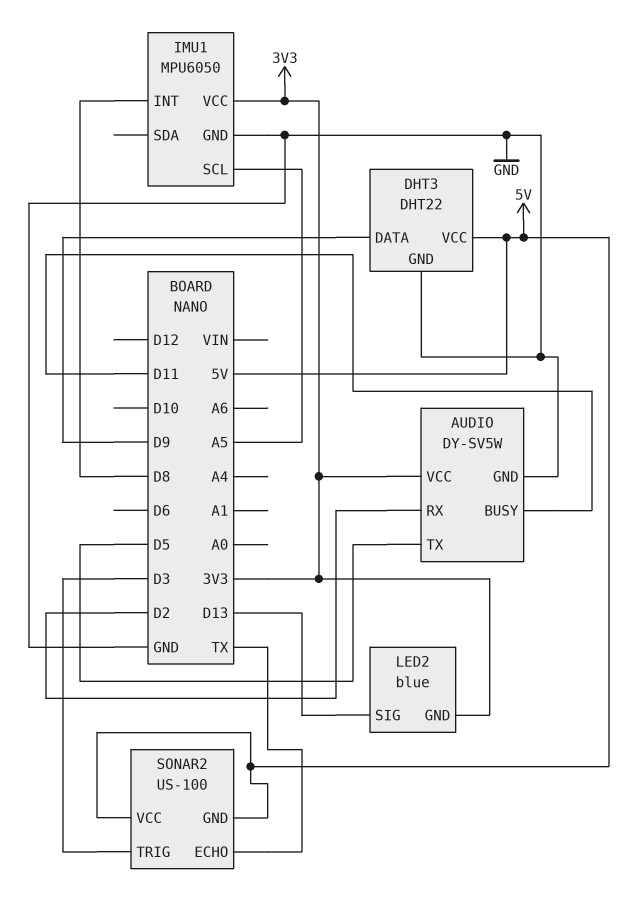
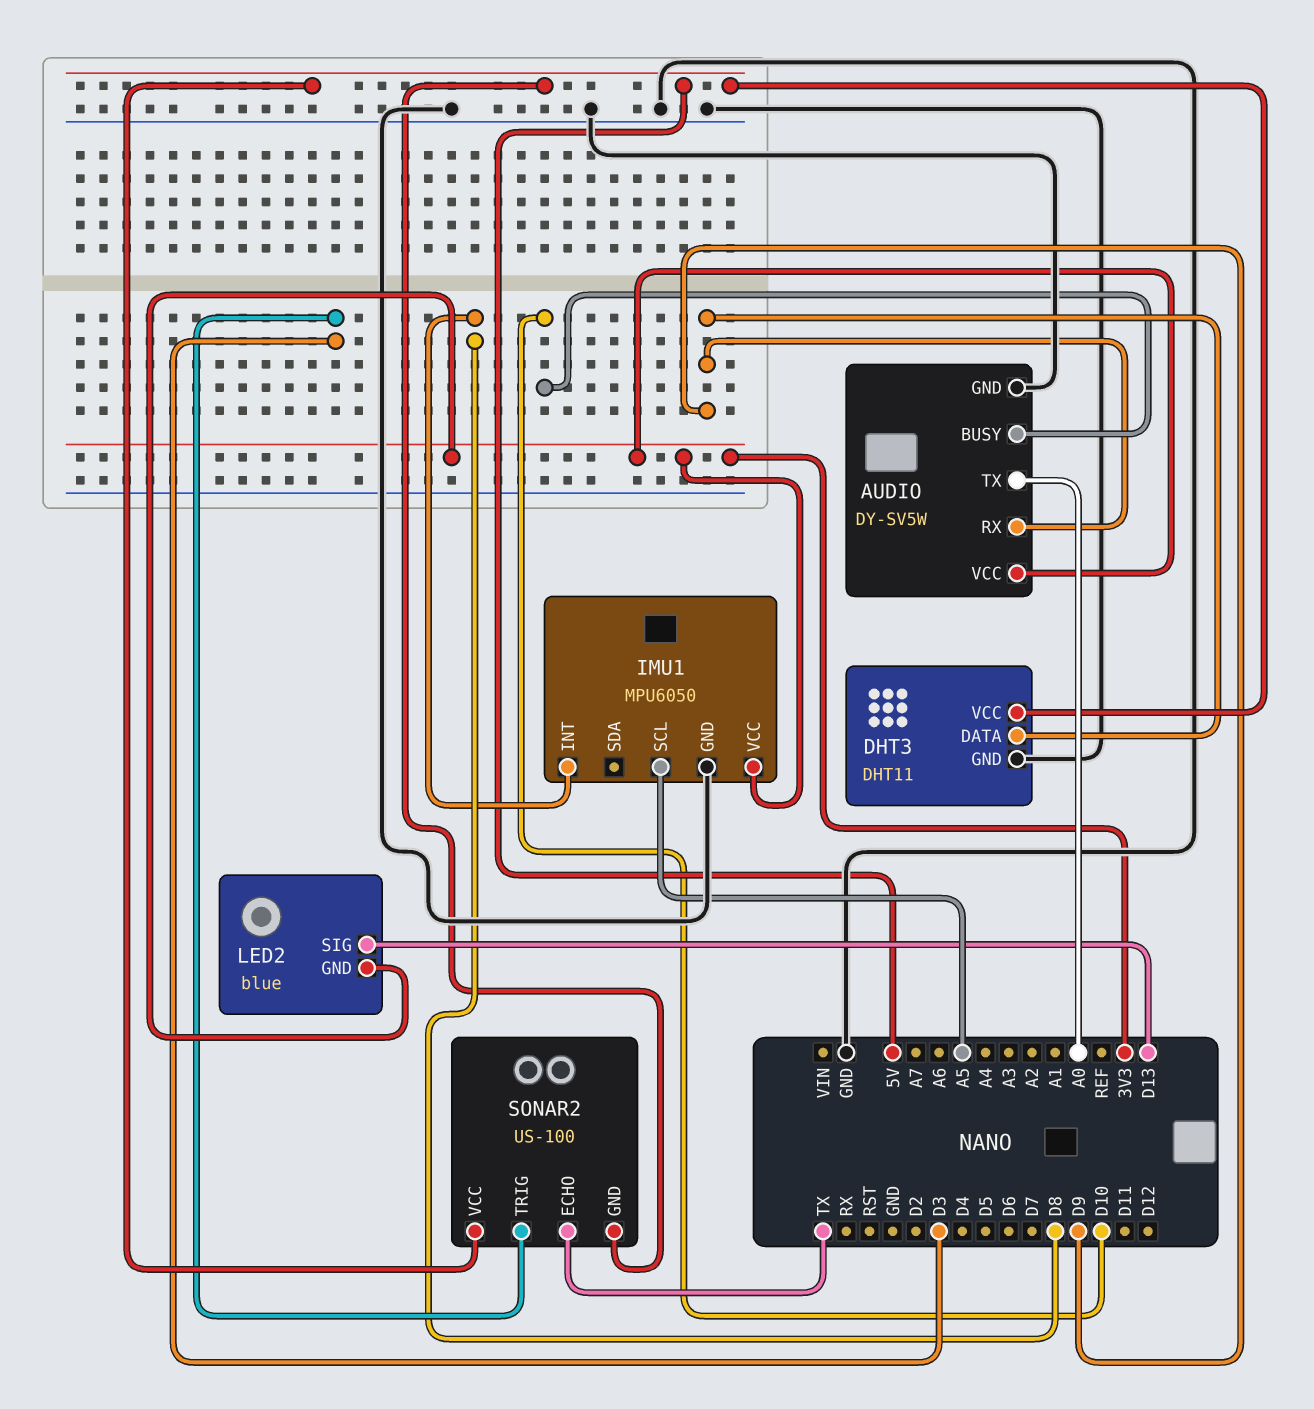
AUDIO pin BUSY: D11 -> D10
AUDIO pin RX: D2 -> D9
AUDIO pin TX: D5 -> A0
DHT3: DHT22 -> DHT11

